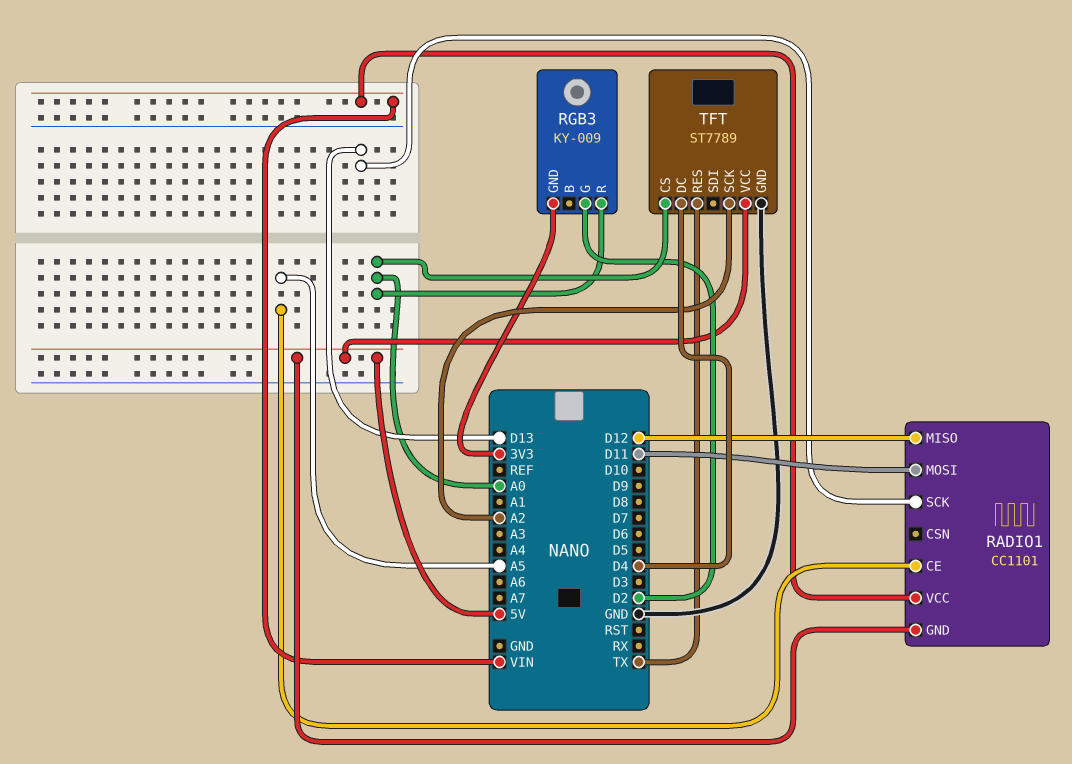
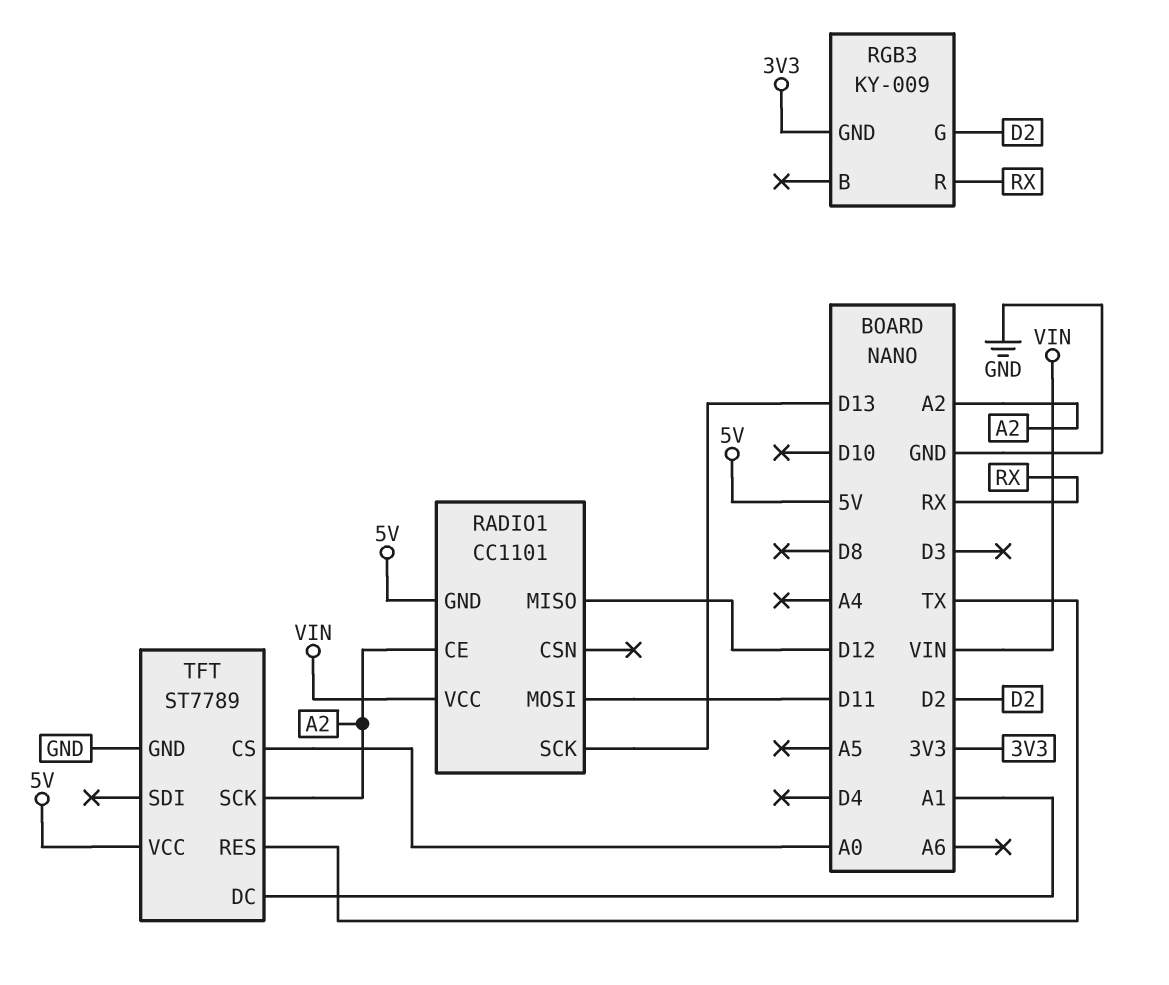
RADIO1 pin CE: A5 -> A2
RGB3 pin R: A0 -> RX
TFT pin DC: D4 -> A1

